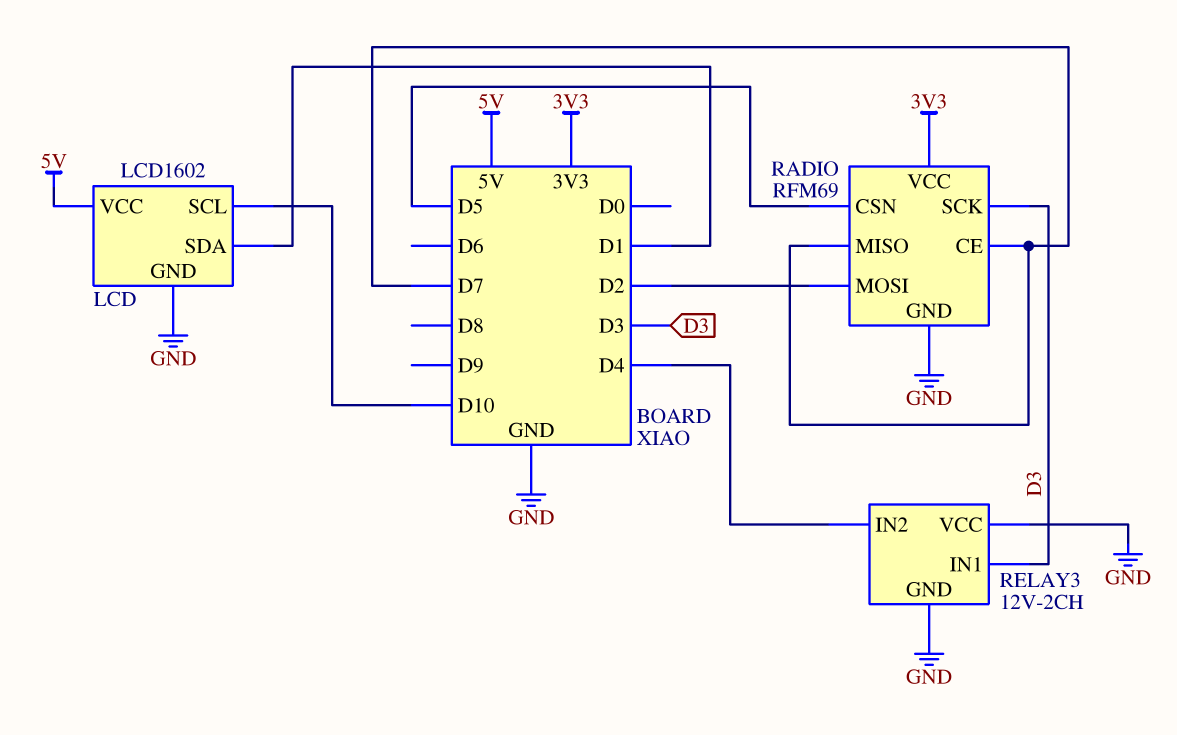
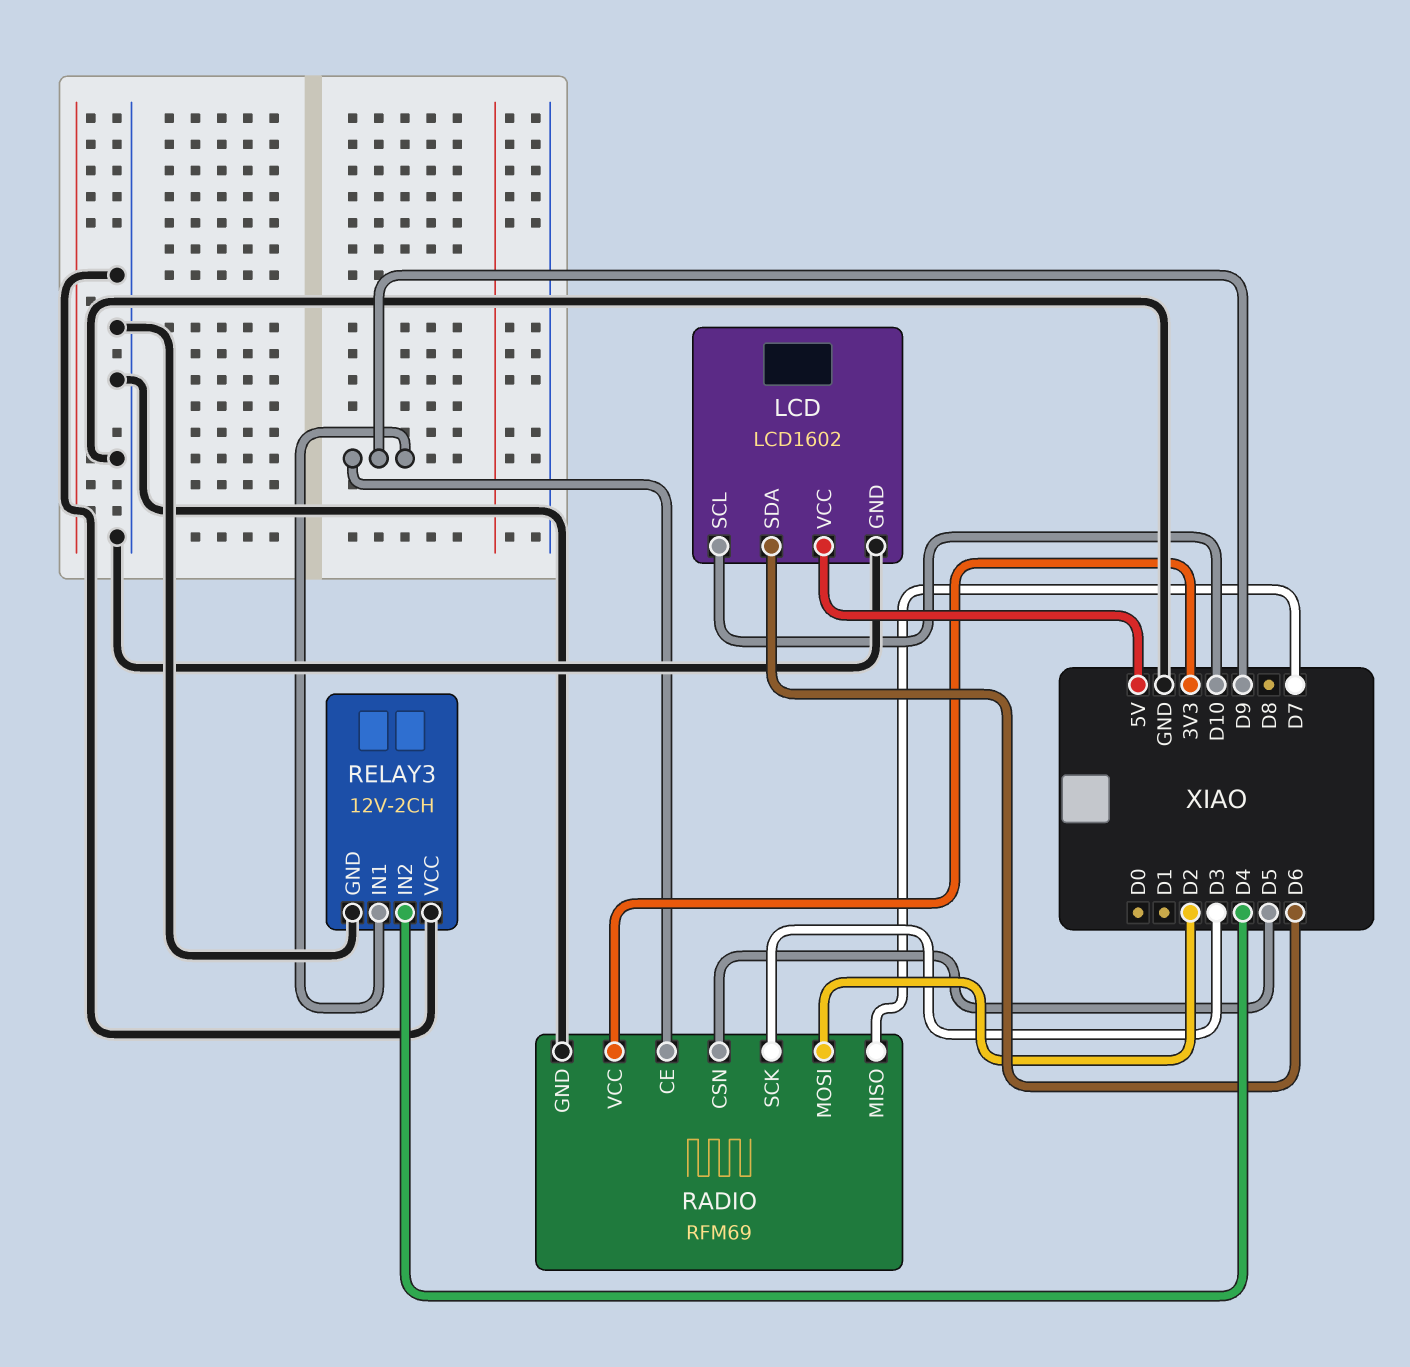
LCD pin SDA: D1 -> D6
RADIO pin CE: D7 -> D9
RELAY3 pin IN1: D3 -> D9

